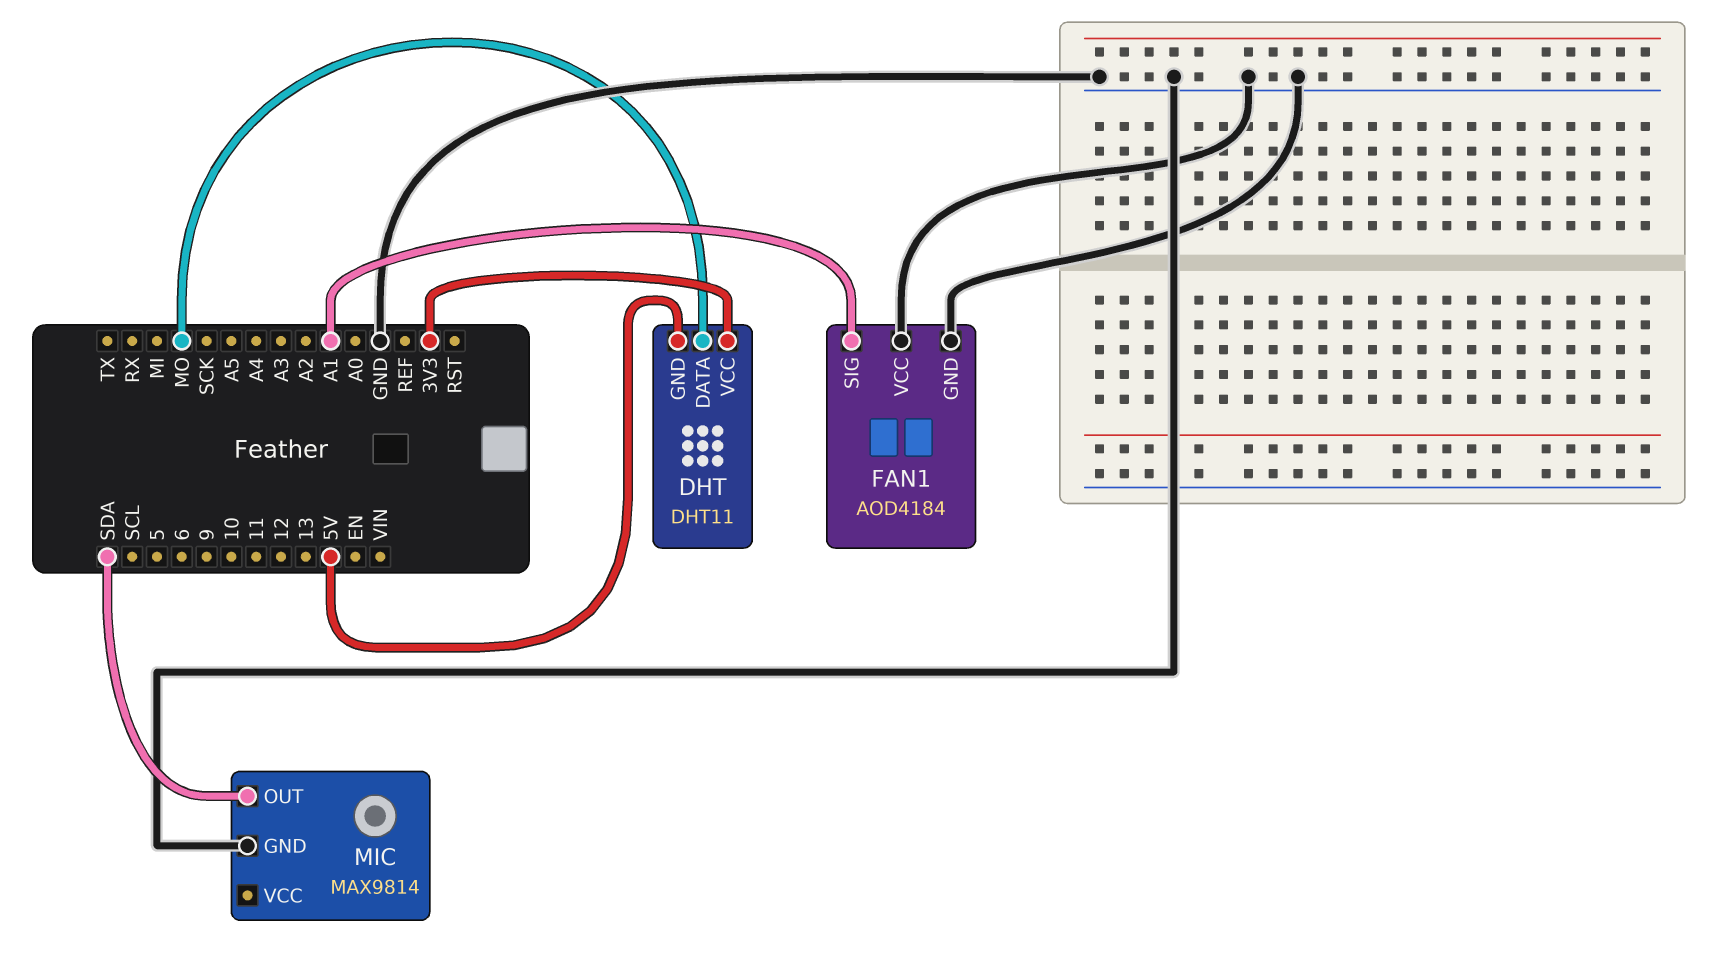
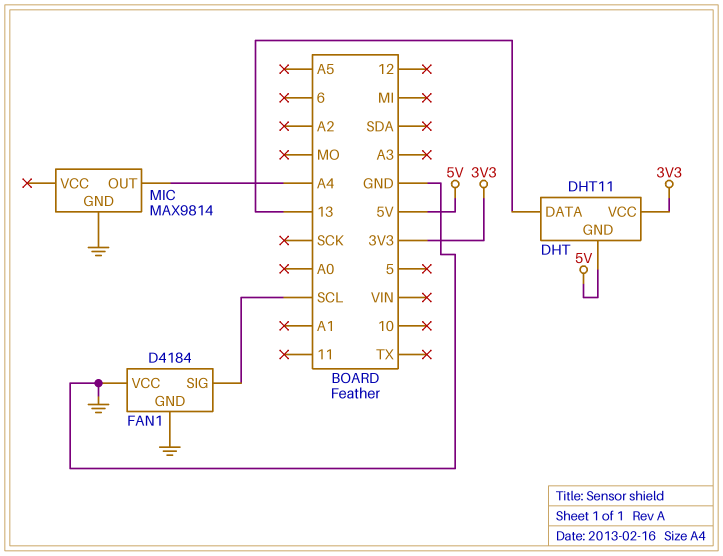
DHT pin DATA: MO -> 13
FAN1: AOD4184 -> D4184
FAN1 pin SIG: A1 -> SCL
MIC pin OUT: SDA -> A4

